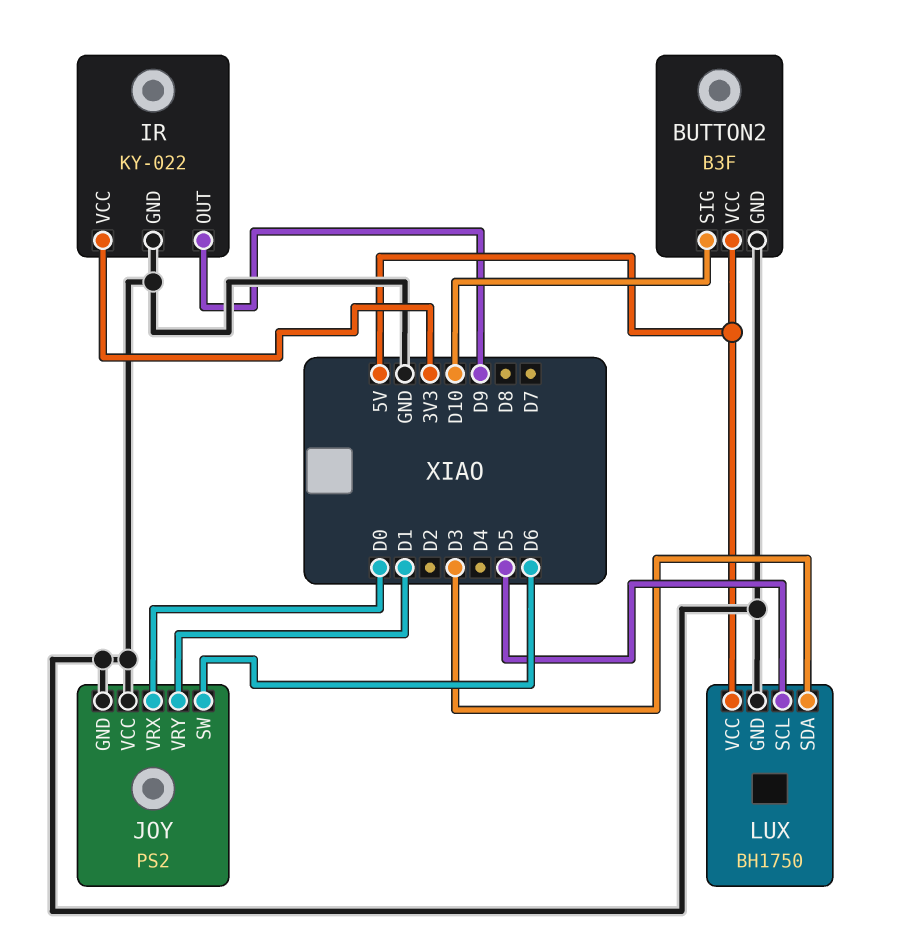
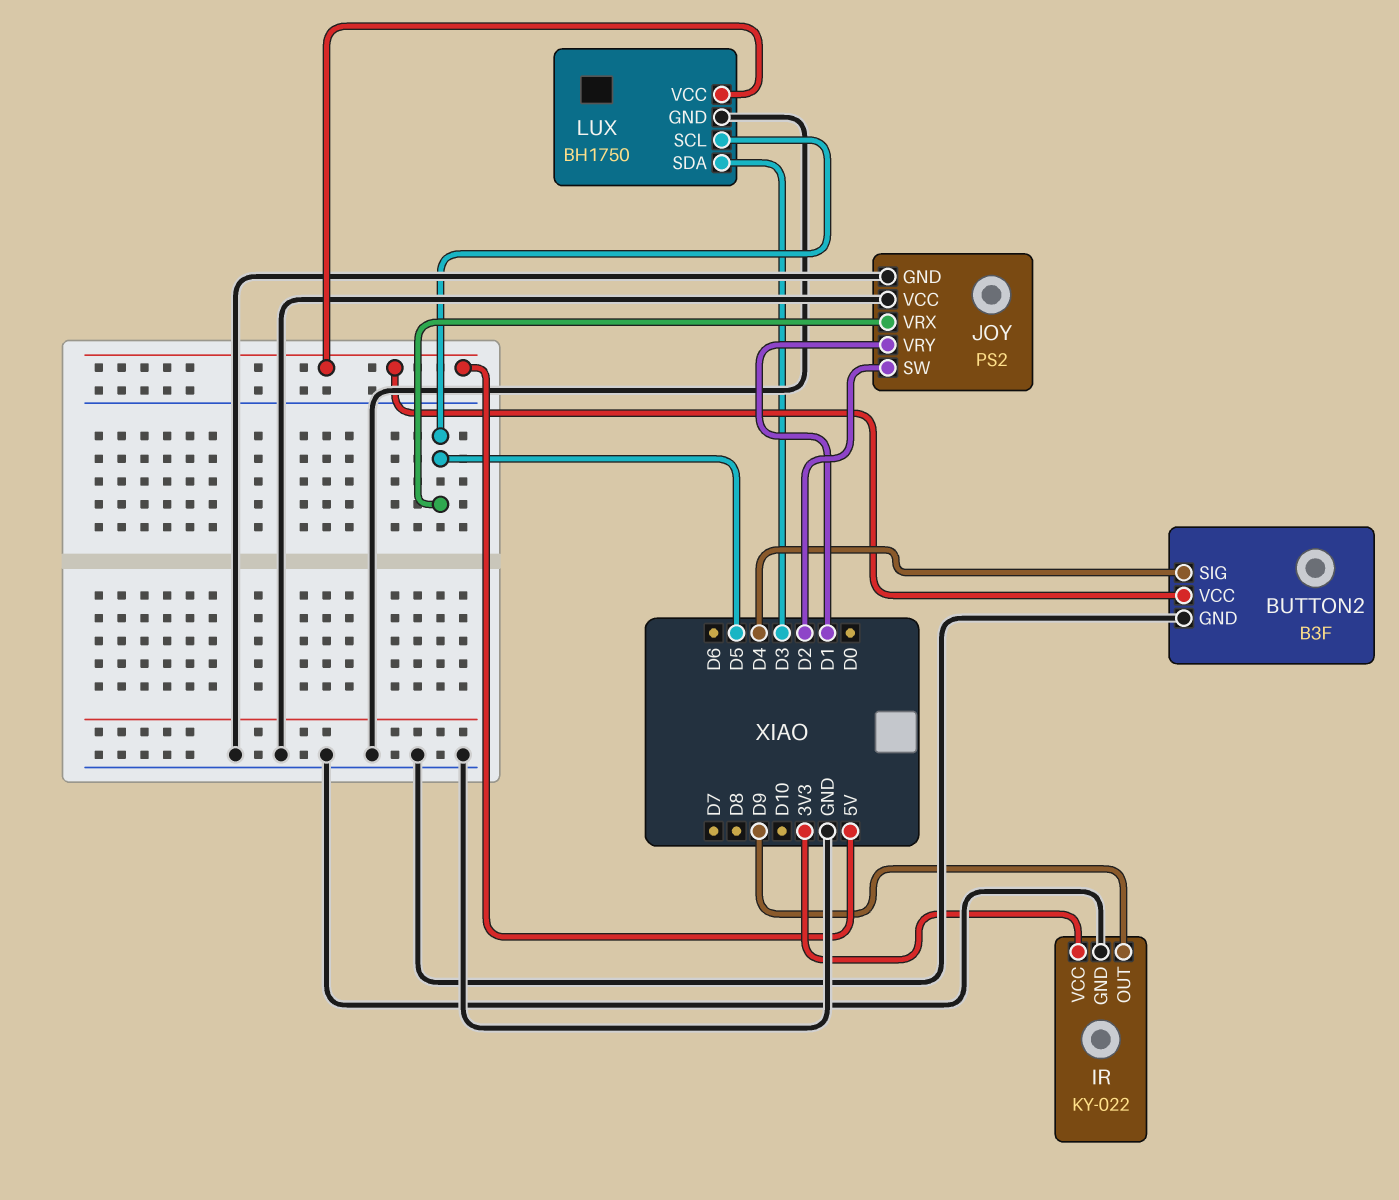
BUTTON2 pin SIG: D10 -> D4
JOY pin SW: D6 -> D2
JOY pin VRX: D0 -> D5

